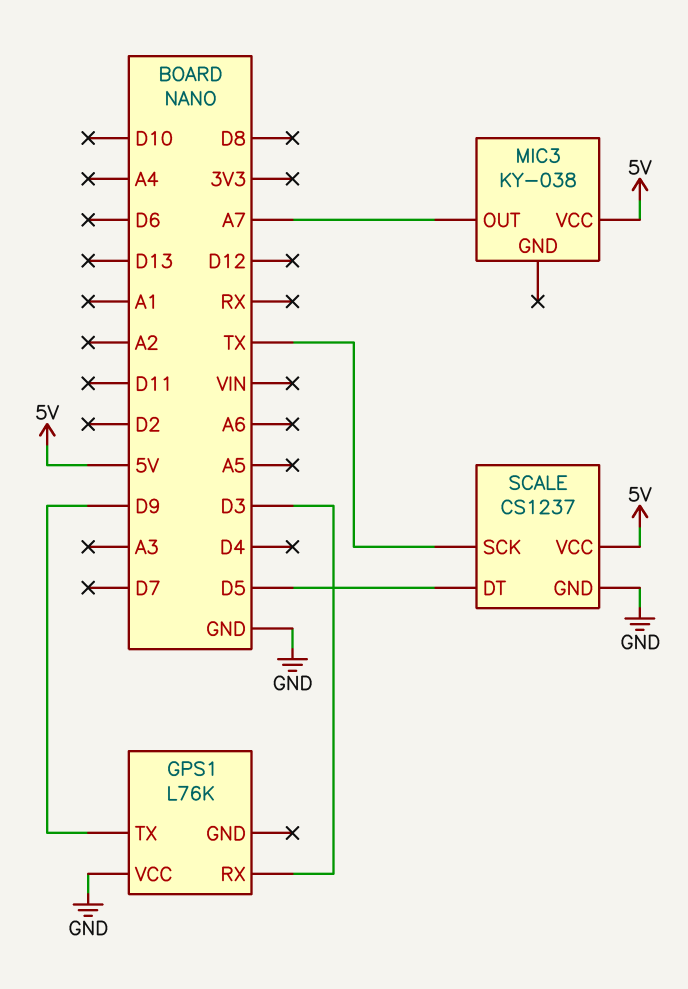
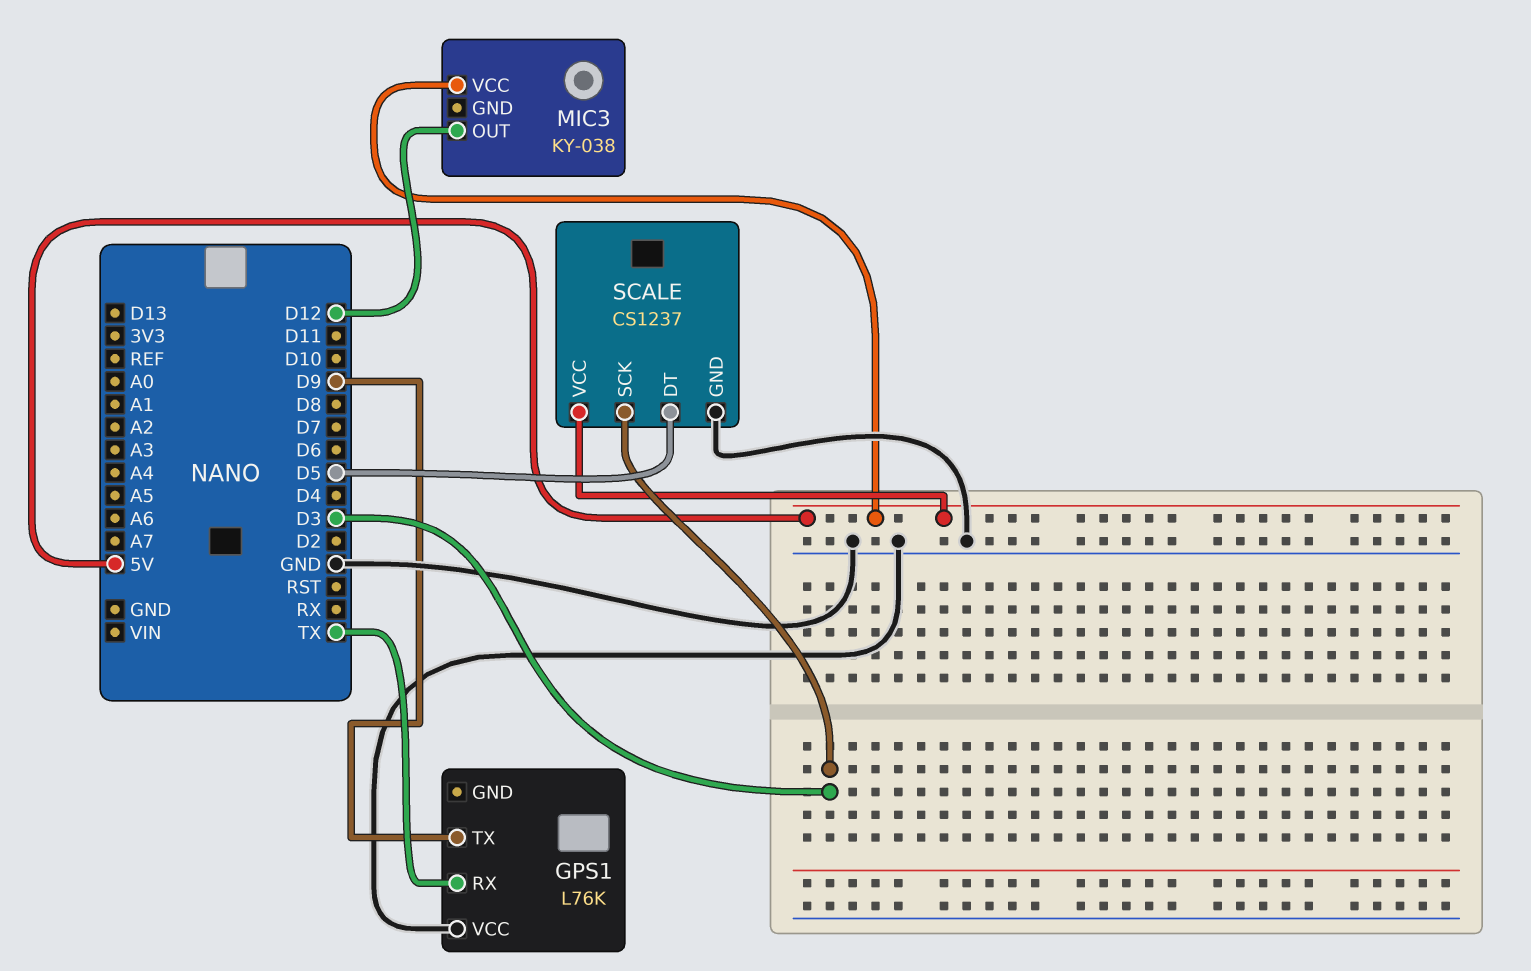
GPS1 pin RX: D3 -> TX
MIC3 pin OUT: A7 -> D12
SCALE pin SCK: TX -> D3

